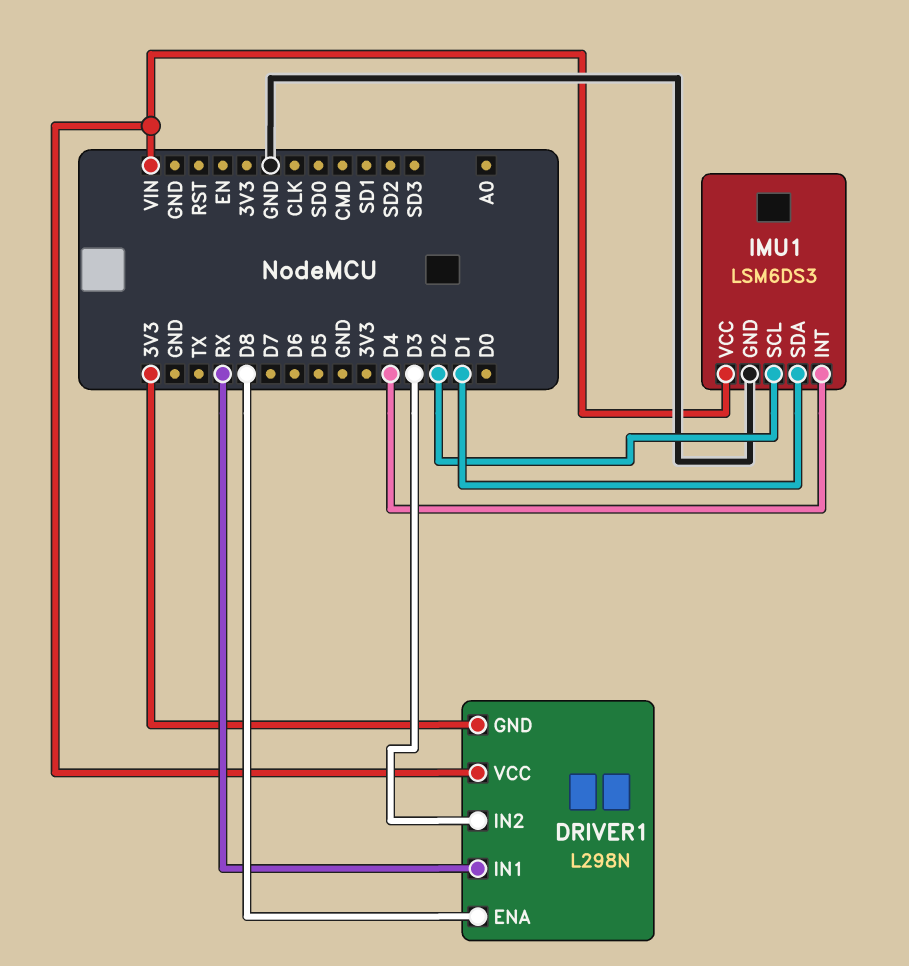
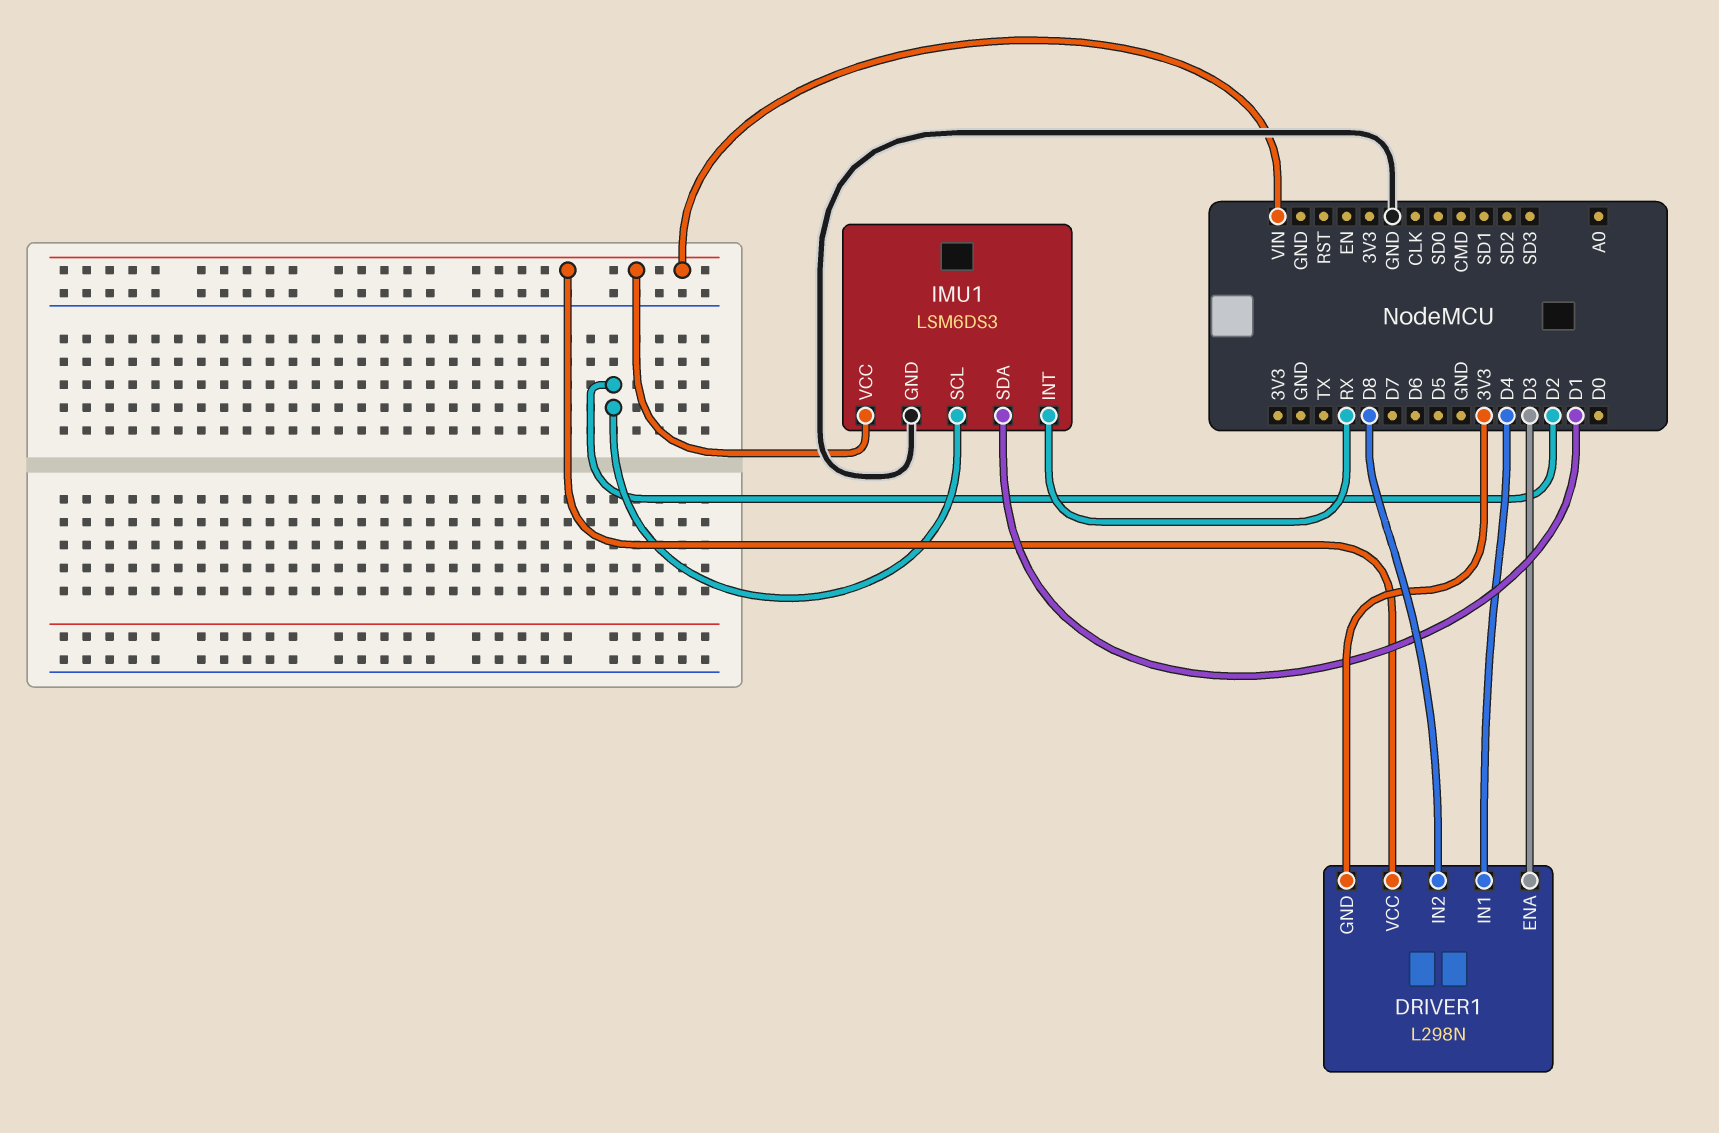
DRIVER1 pin ENA: D8 -> D3
DRIVER1 pin IN1: RX -> D4
DRIVER1 pin IN2: D3 -> D8
IMU1 pin INT: D4 -> RX

